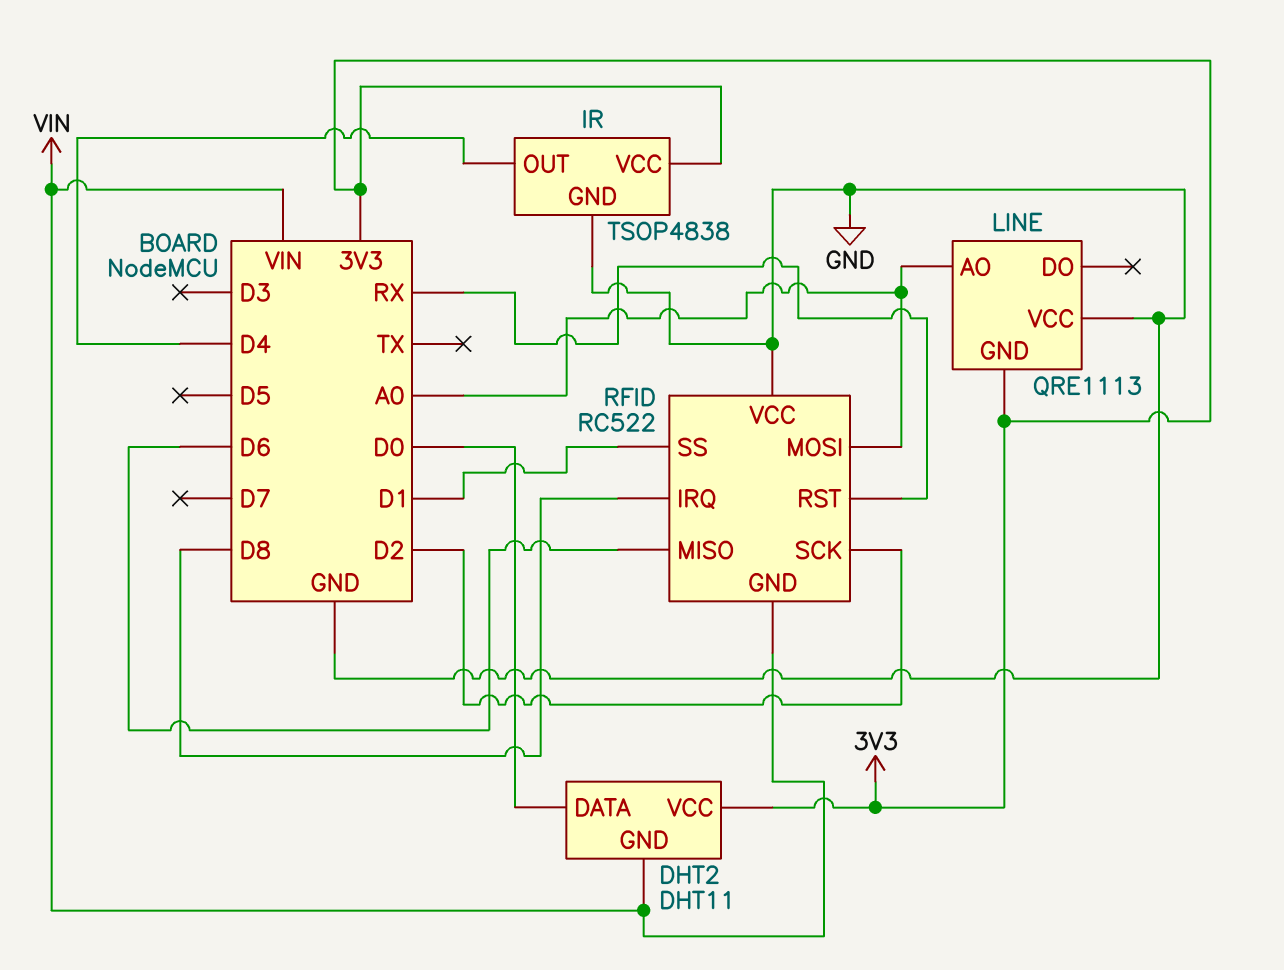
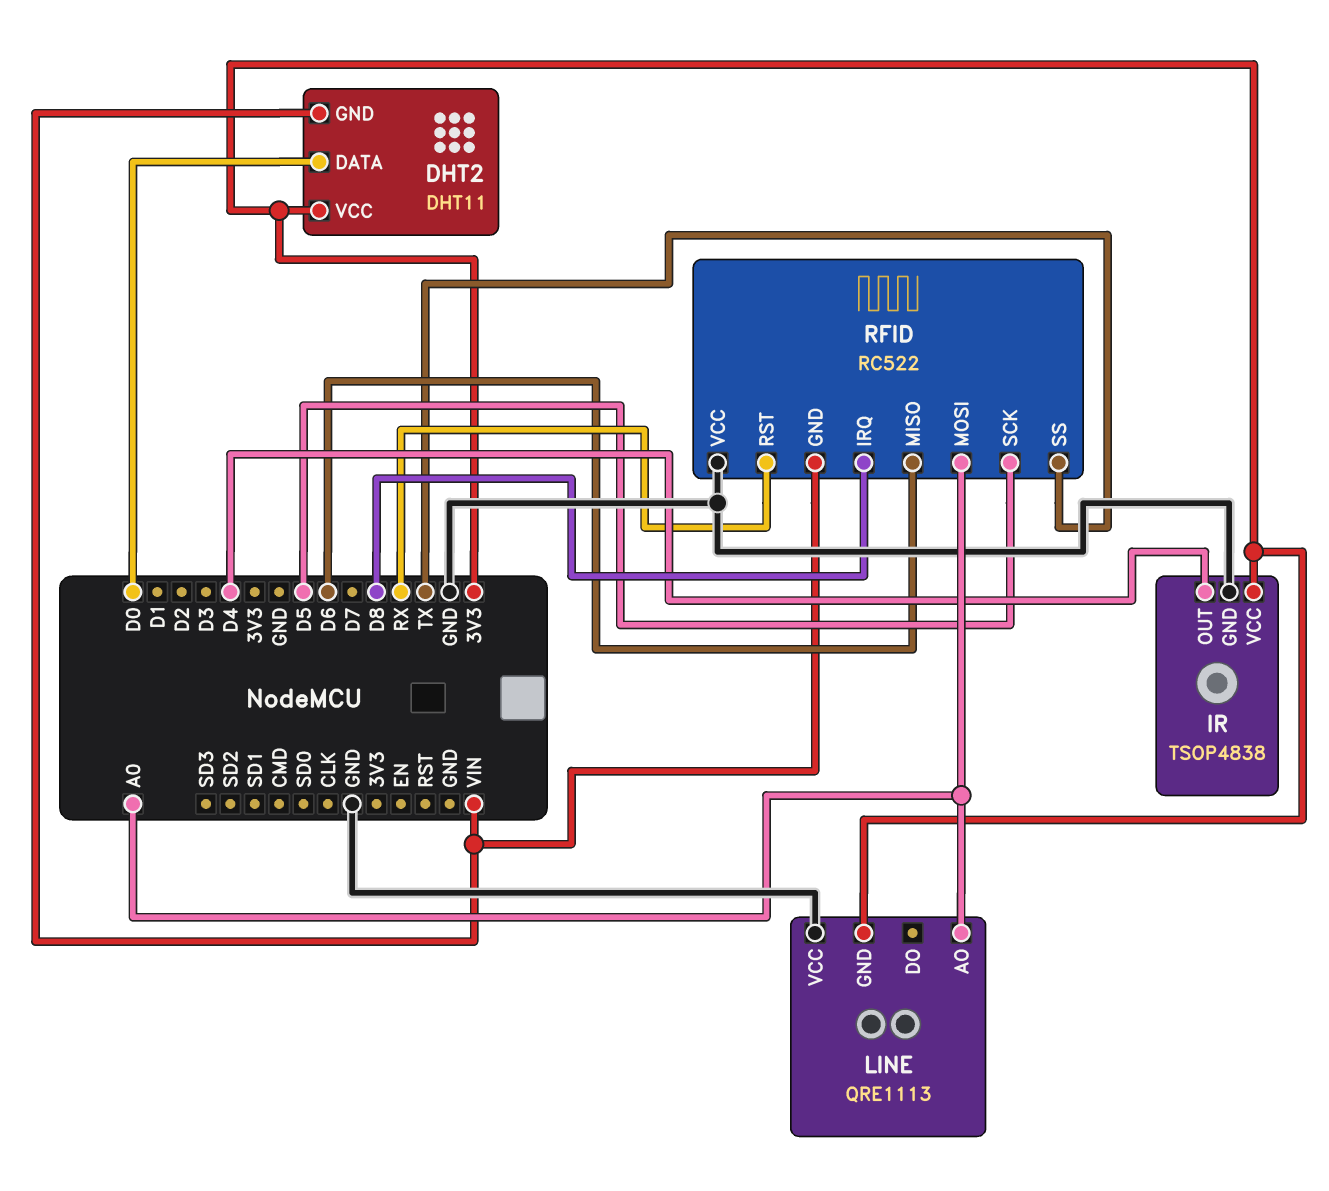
RFID pin SCK: D2 -> D5
RFID pin SS: D1 -> TX

